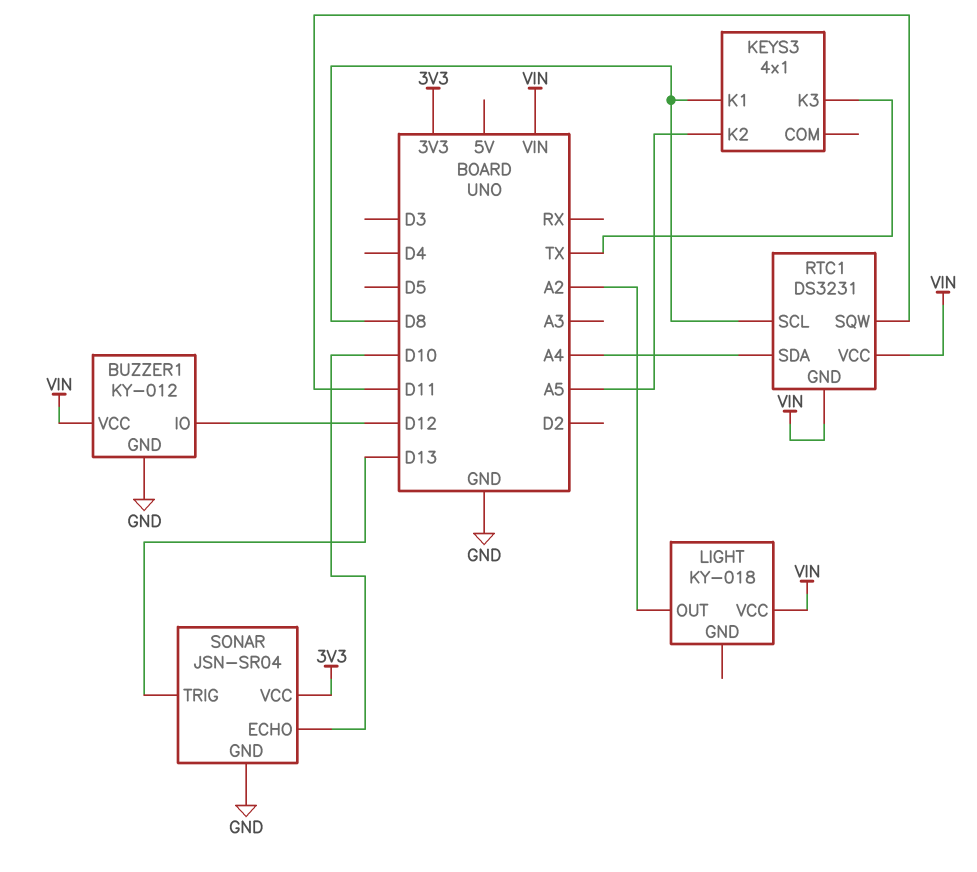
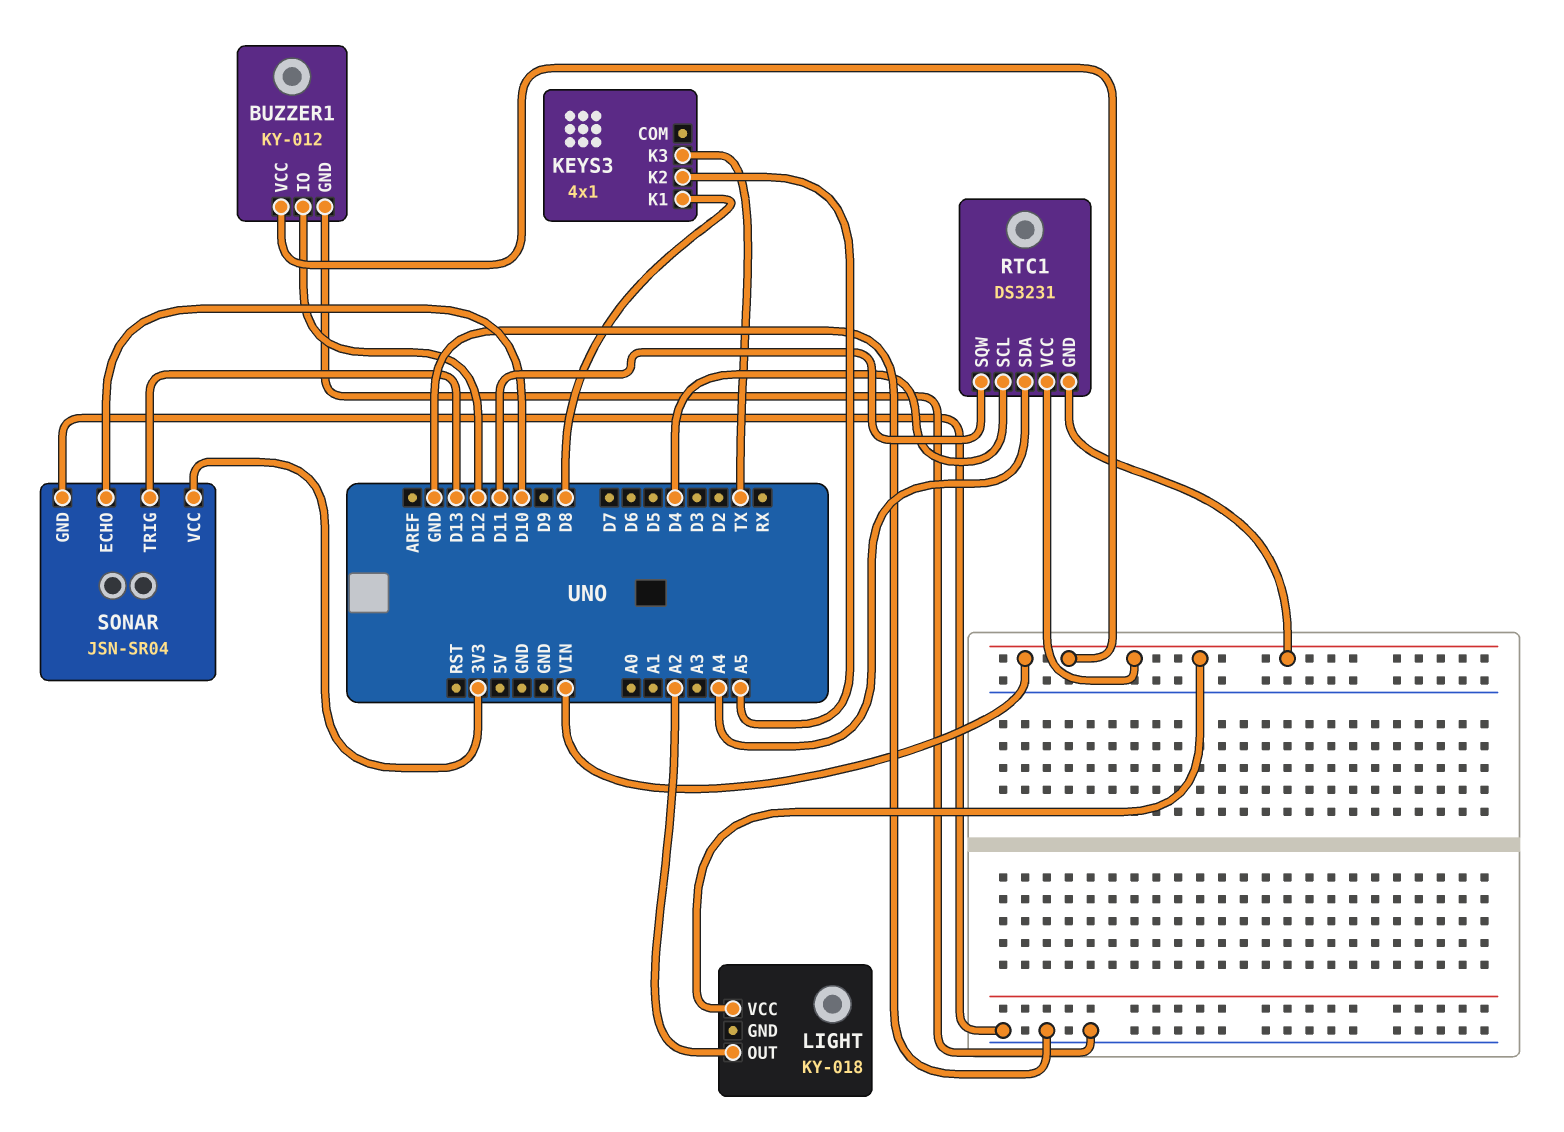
RTC1 pin SCL: D8 -> D4

